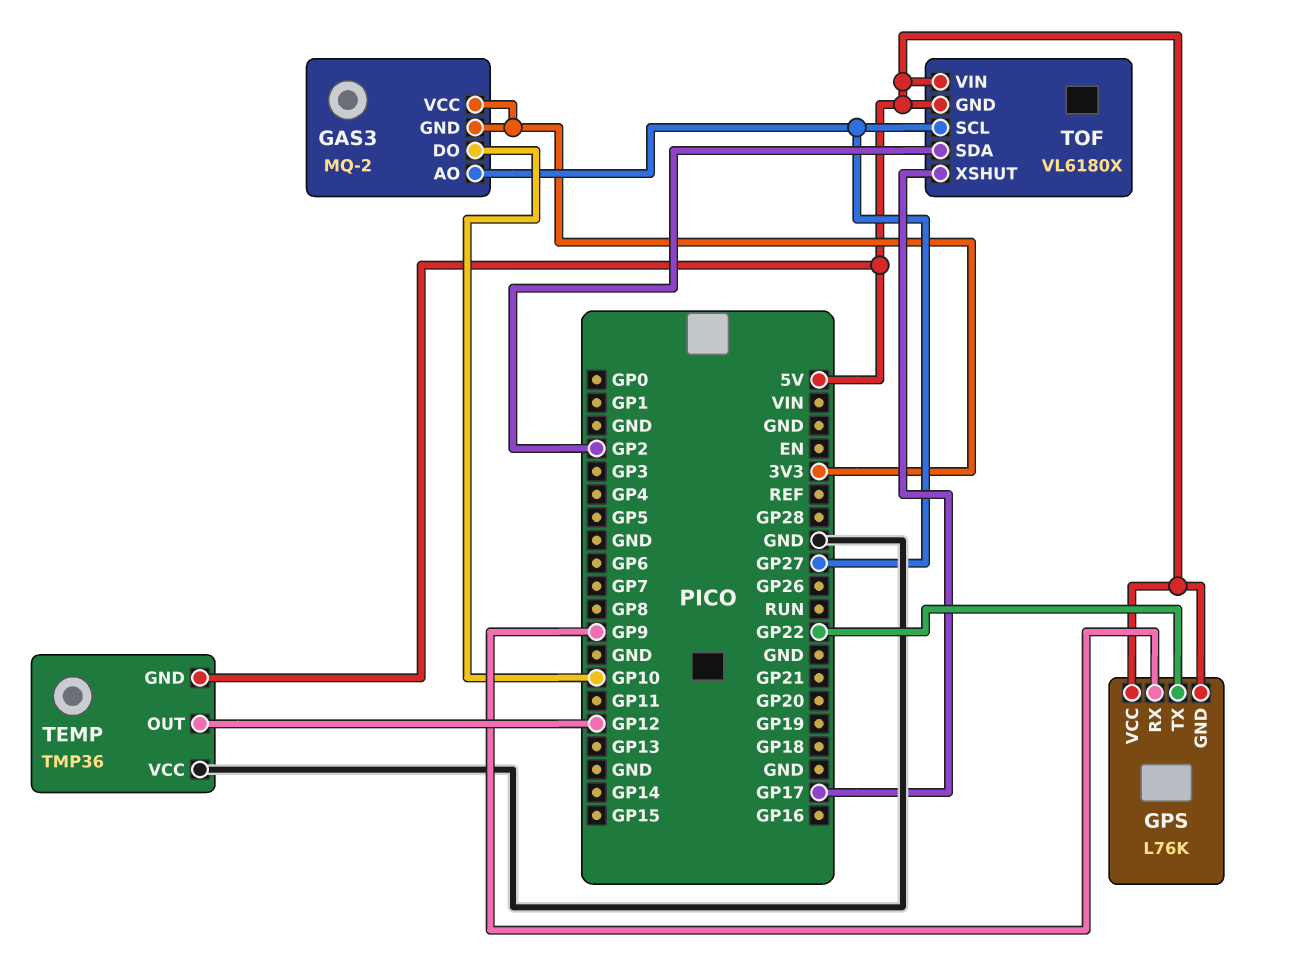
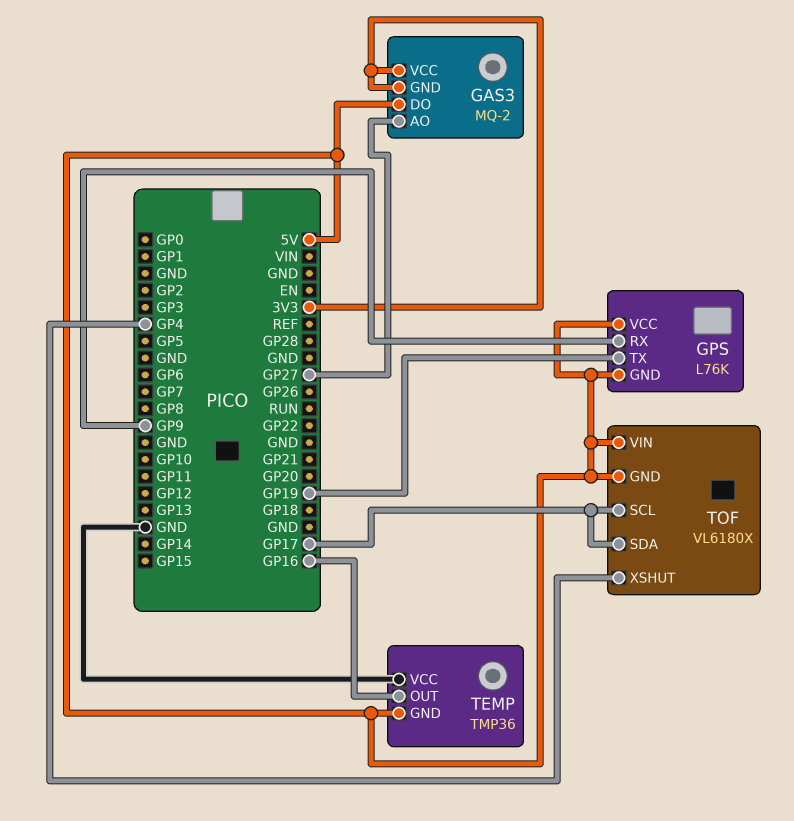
GAS3 pin DO: GP10 -> 5V
GPS pin TX: GP22 -> GP19
TEMP pin OUT: GP12 -> GP16
TOF pin SCL: GP27 -> GP17
TOF pin SDA: GP2 -> GP17
TOF pin XSHUT: GP17 -> GP4

